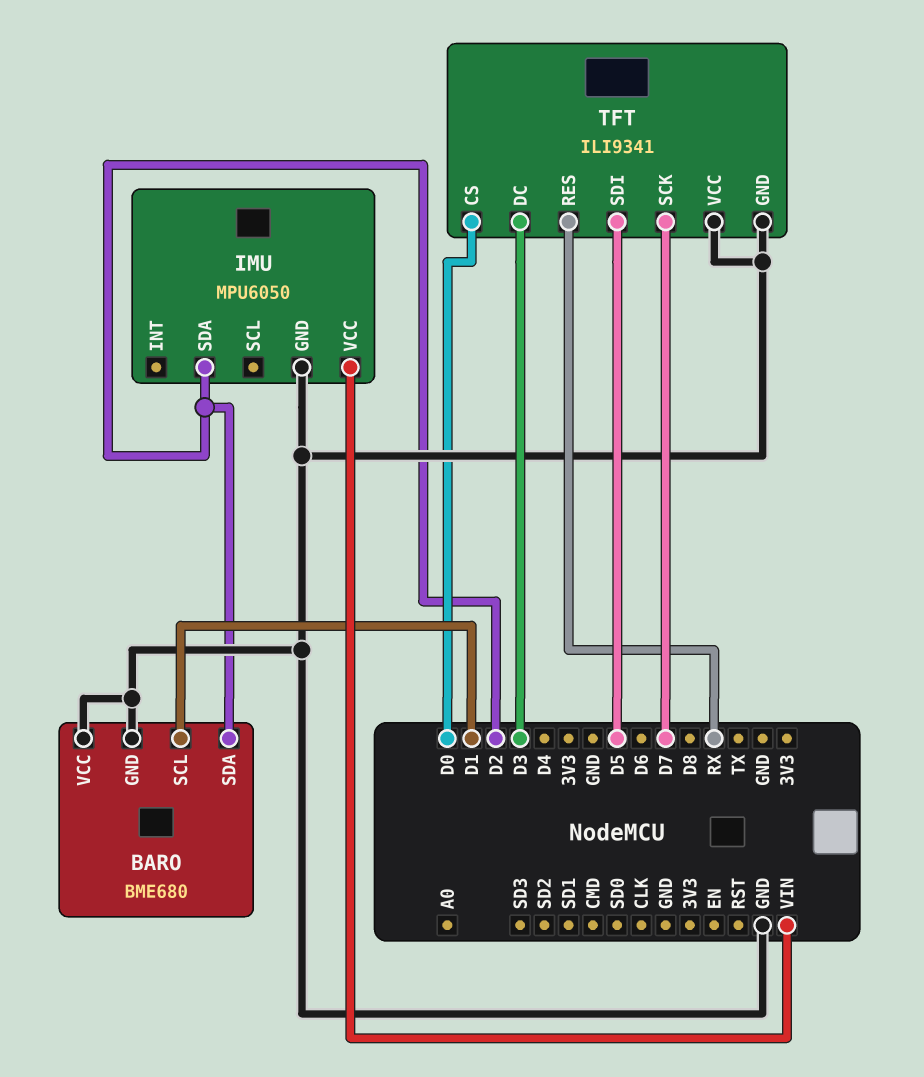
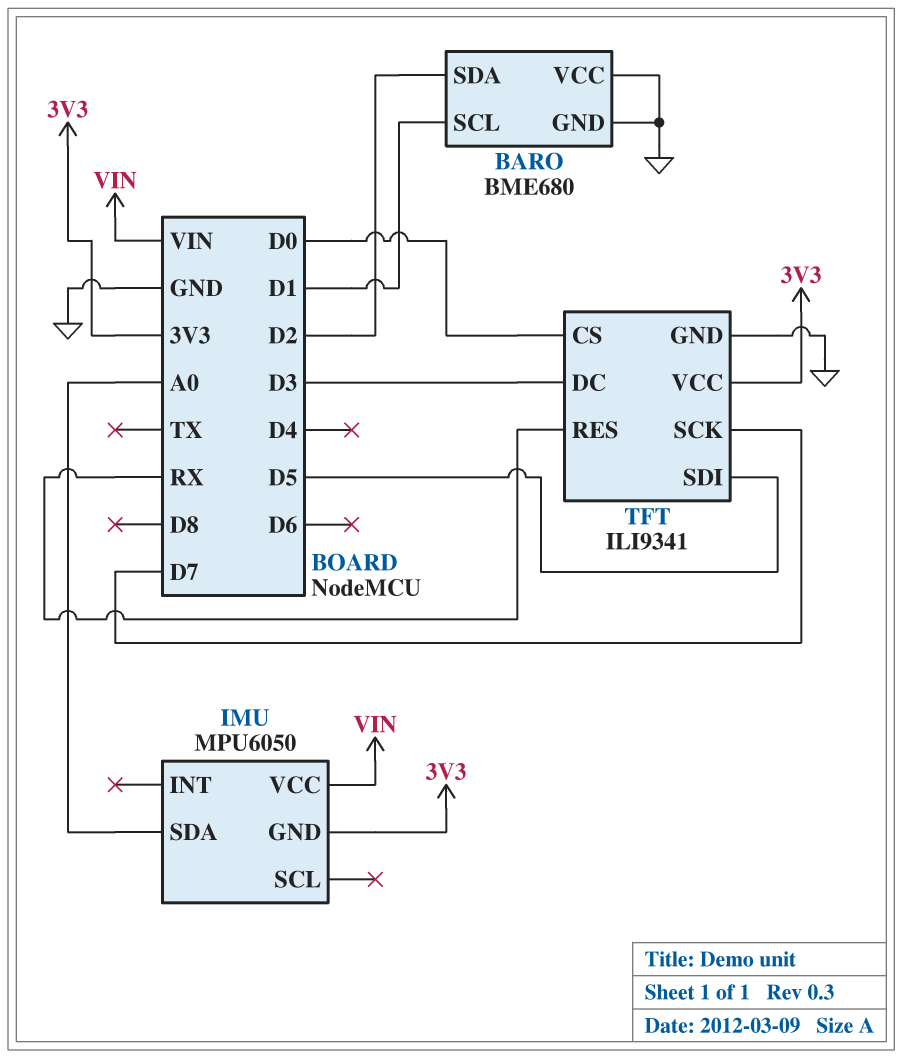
IMU pin GND: GND -> 3V3
IMU pin SDA: D2 -> A0
TFT pin VCC: GND -> 3V3

